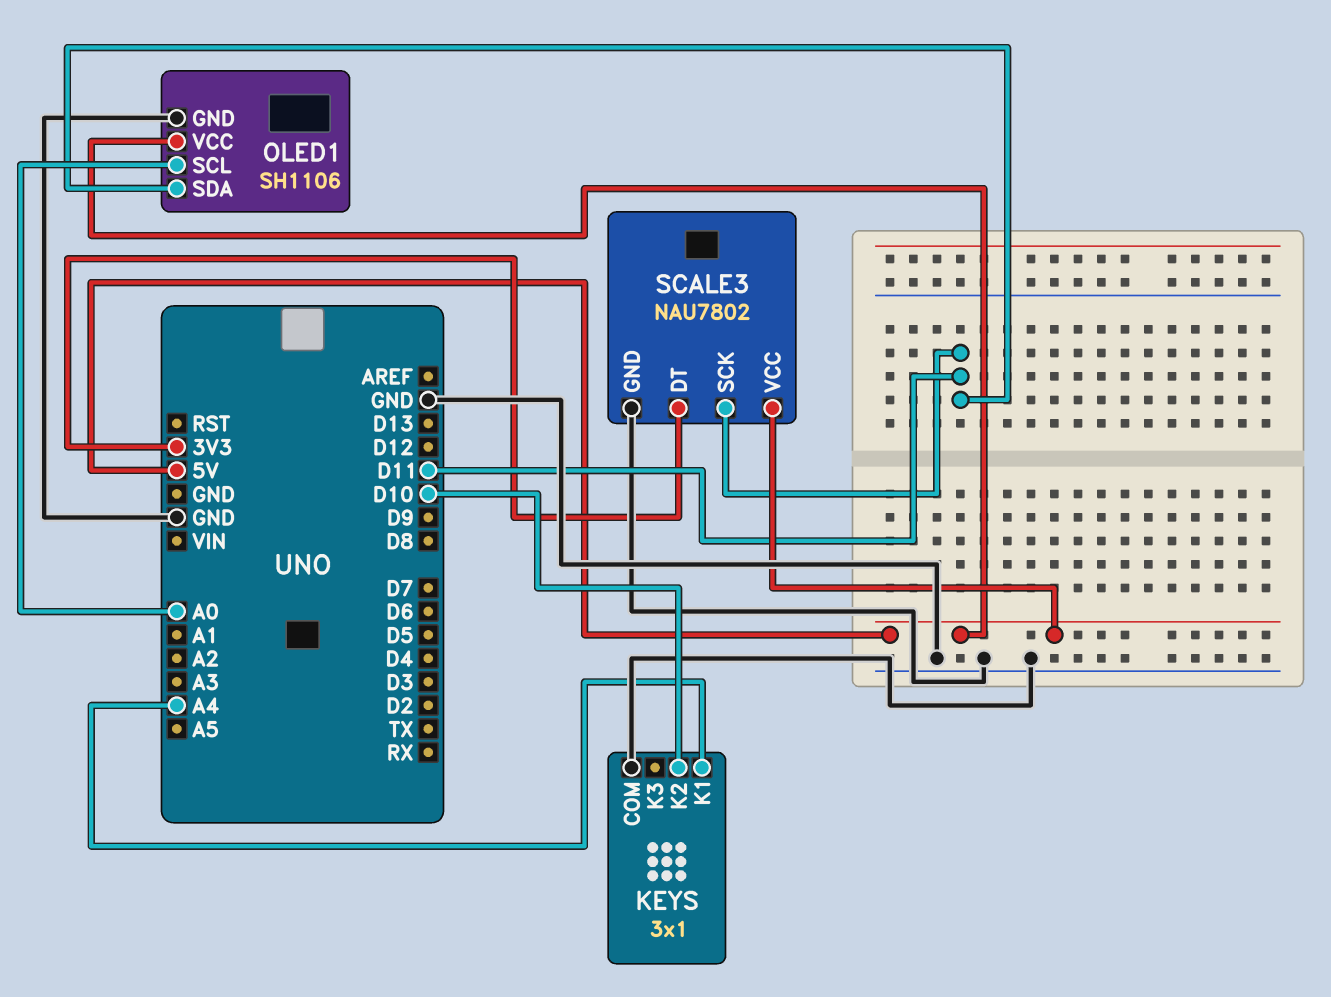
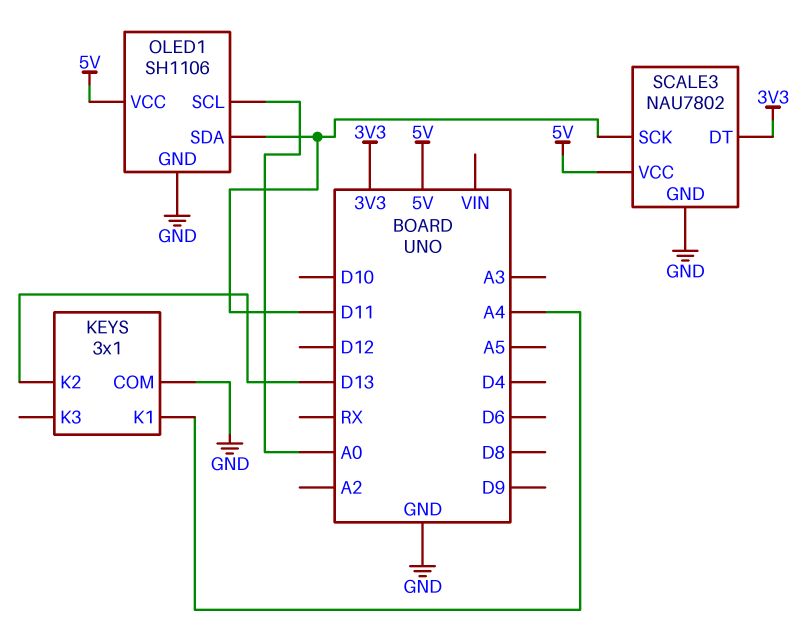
KEYS pin K2: D10 -> D13

